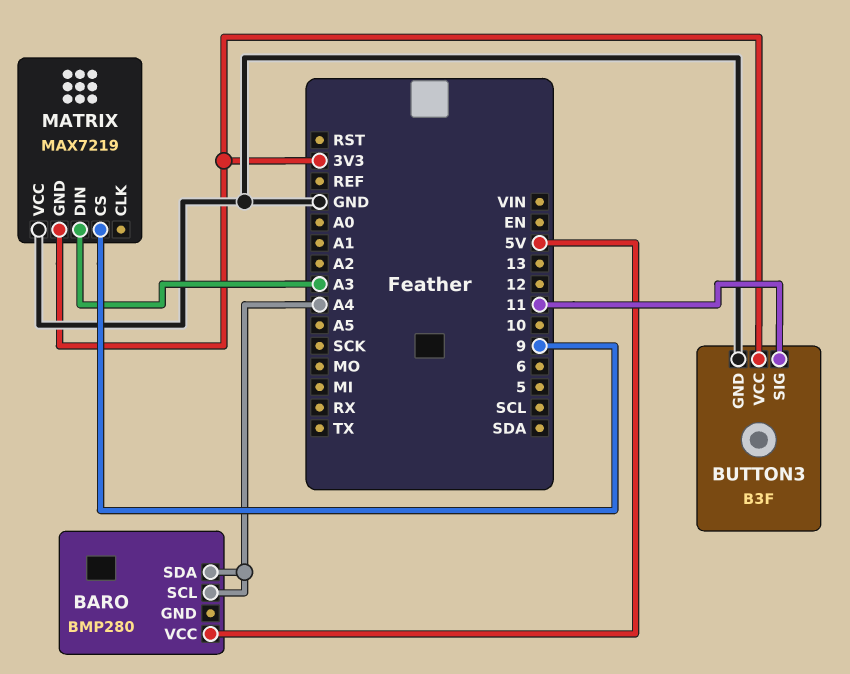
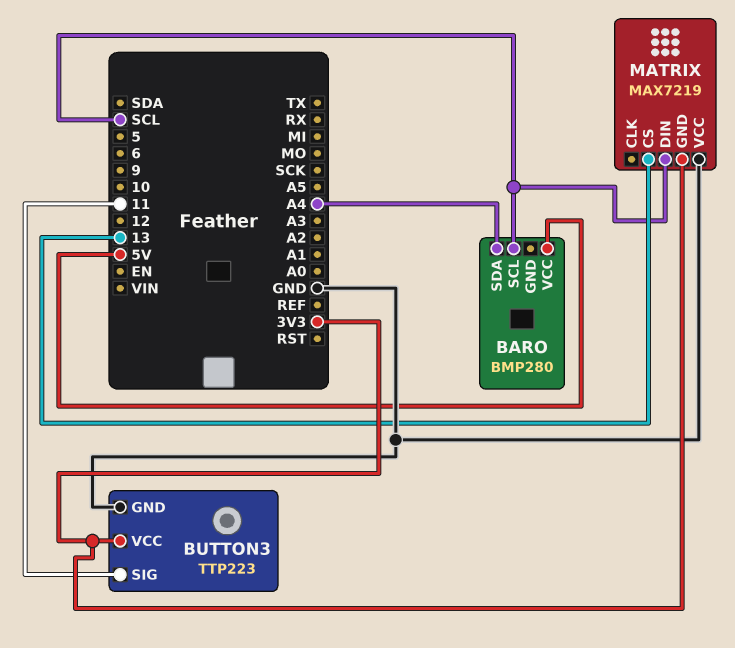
BARO pin SCL: A4 -> SCL
BUTTON3: B3F -> TTP223
MATRIX pin CS: 9 -> 13
MATRIX pin DIN: A3 -> SCL

